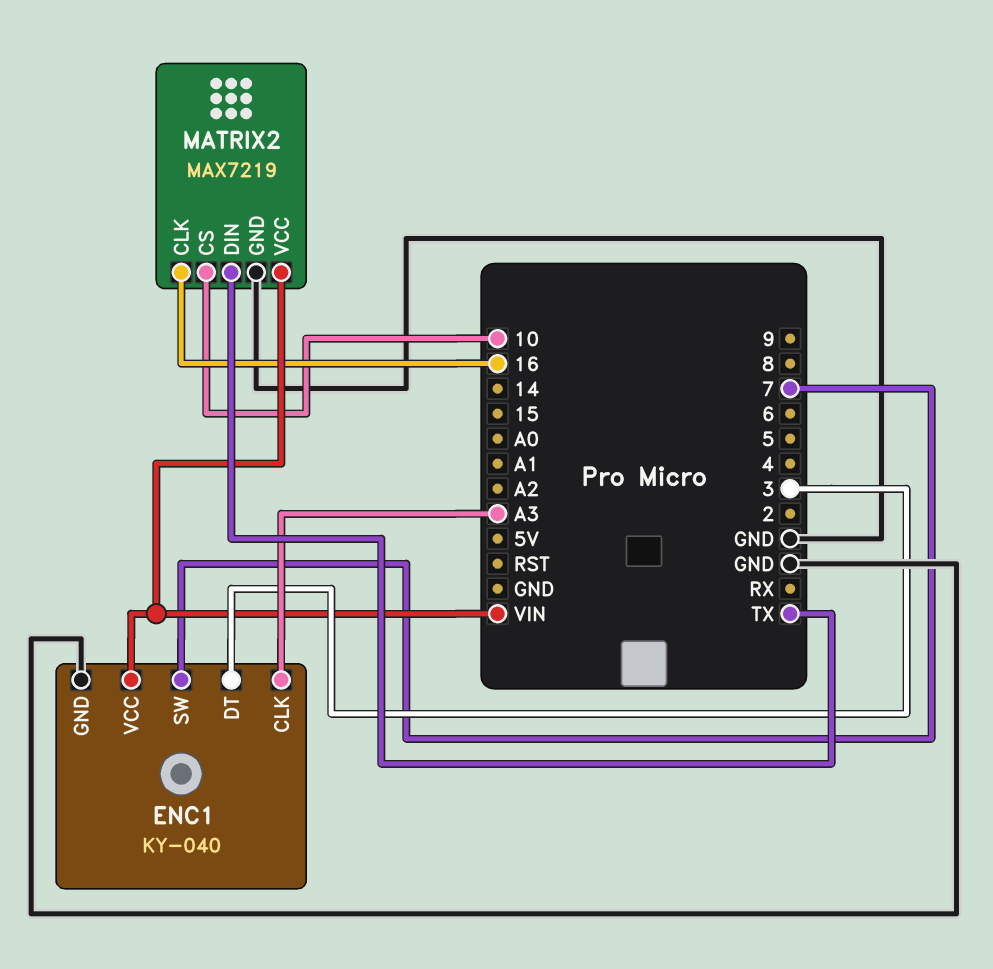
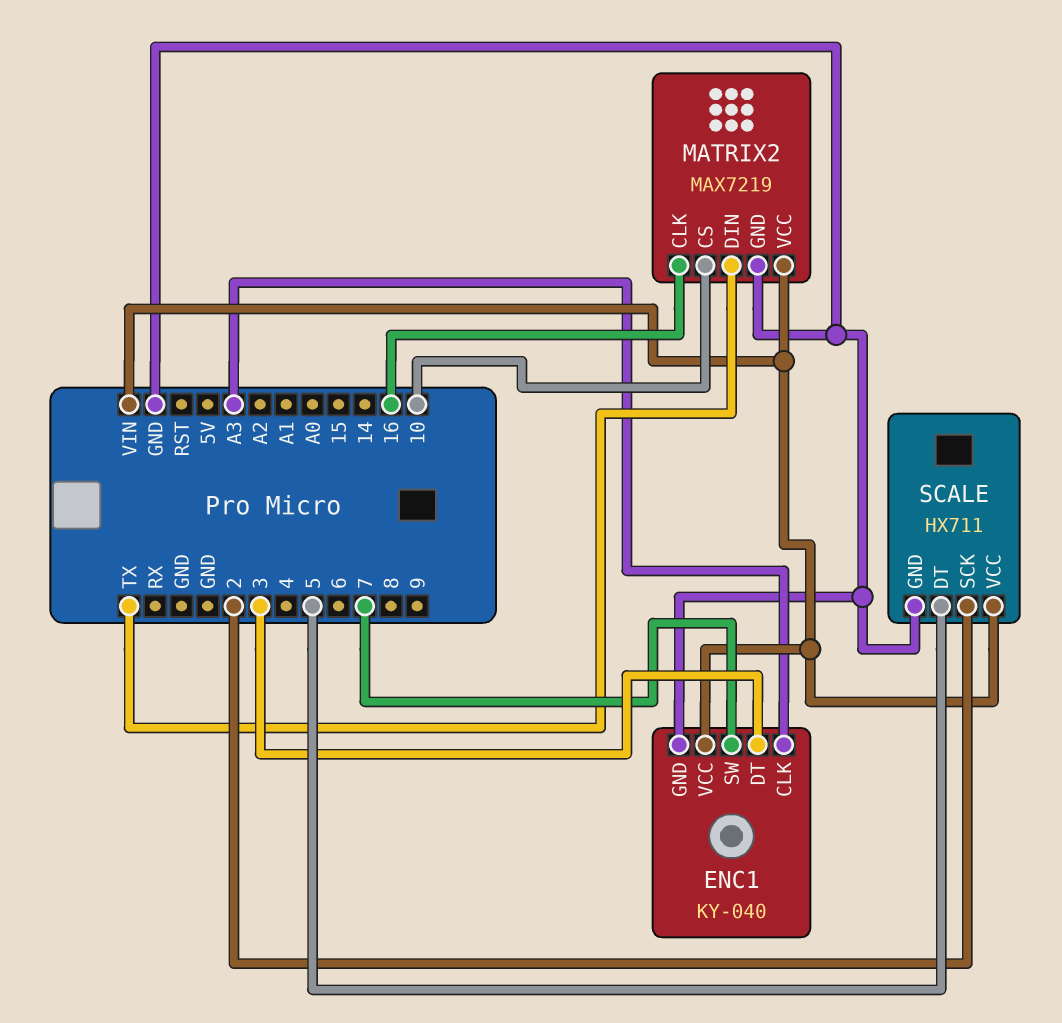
SCALE: none -> HX711
SCALE pin DT: none -> 5
SCALE pin GND: none -> GND
SCALE pin SCK: none -> 2
SCALE pin VCC: none -> VIN

